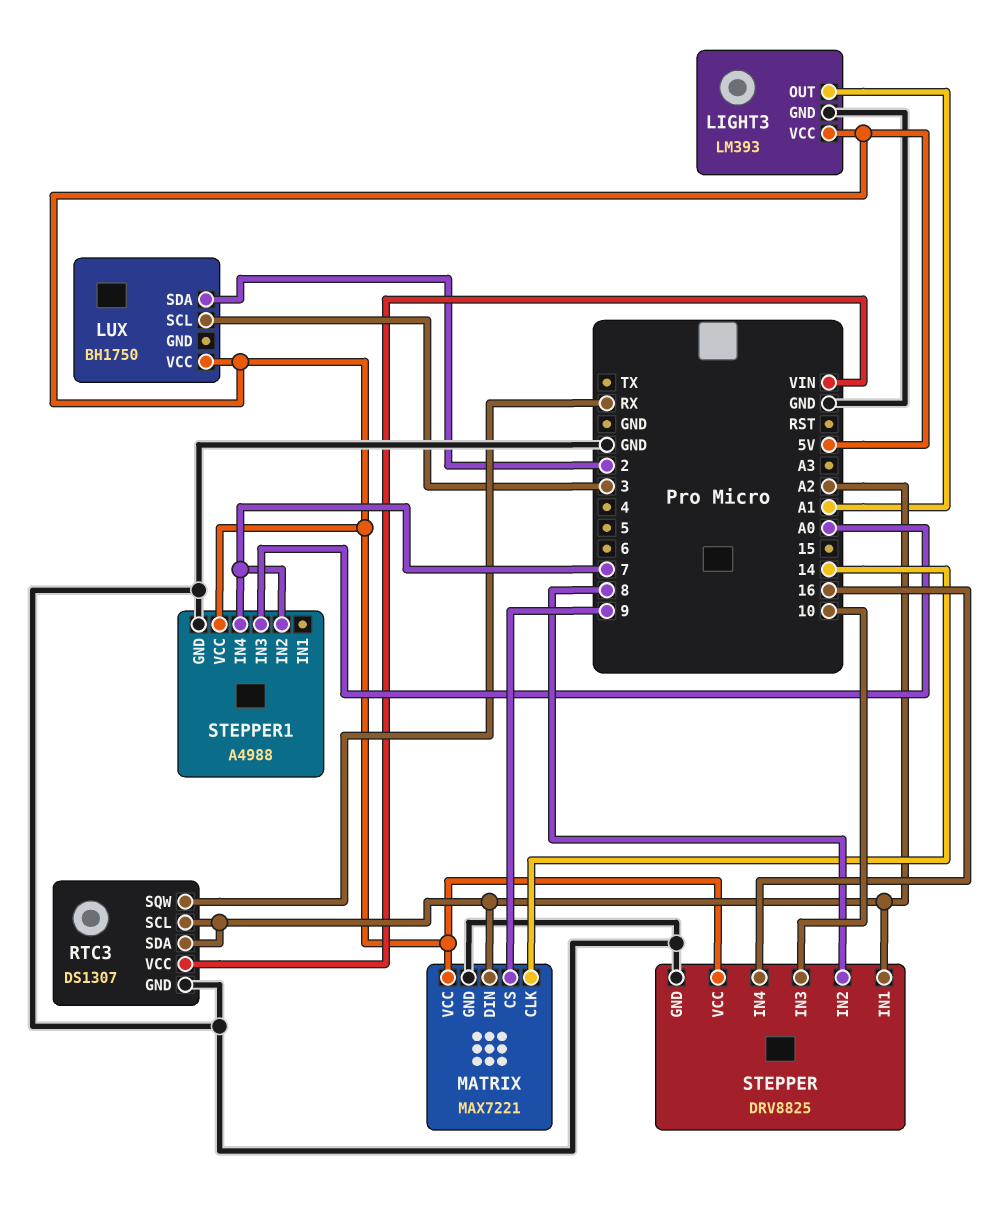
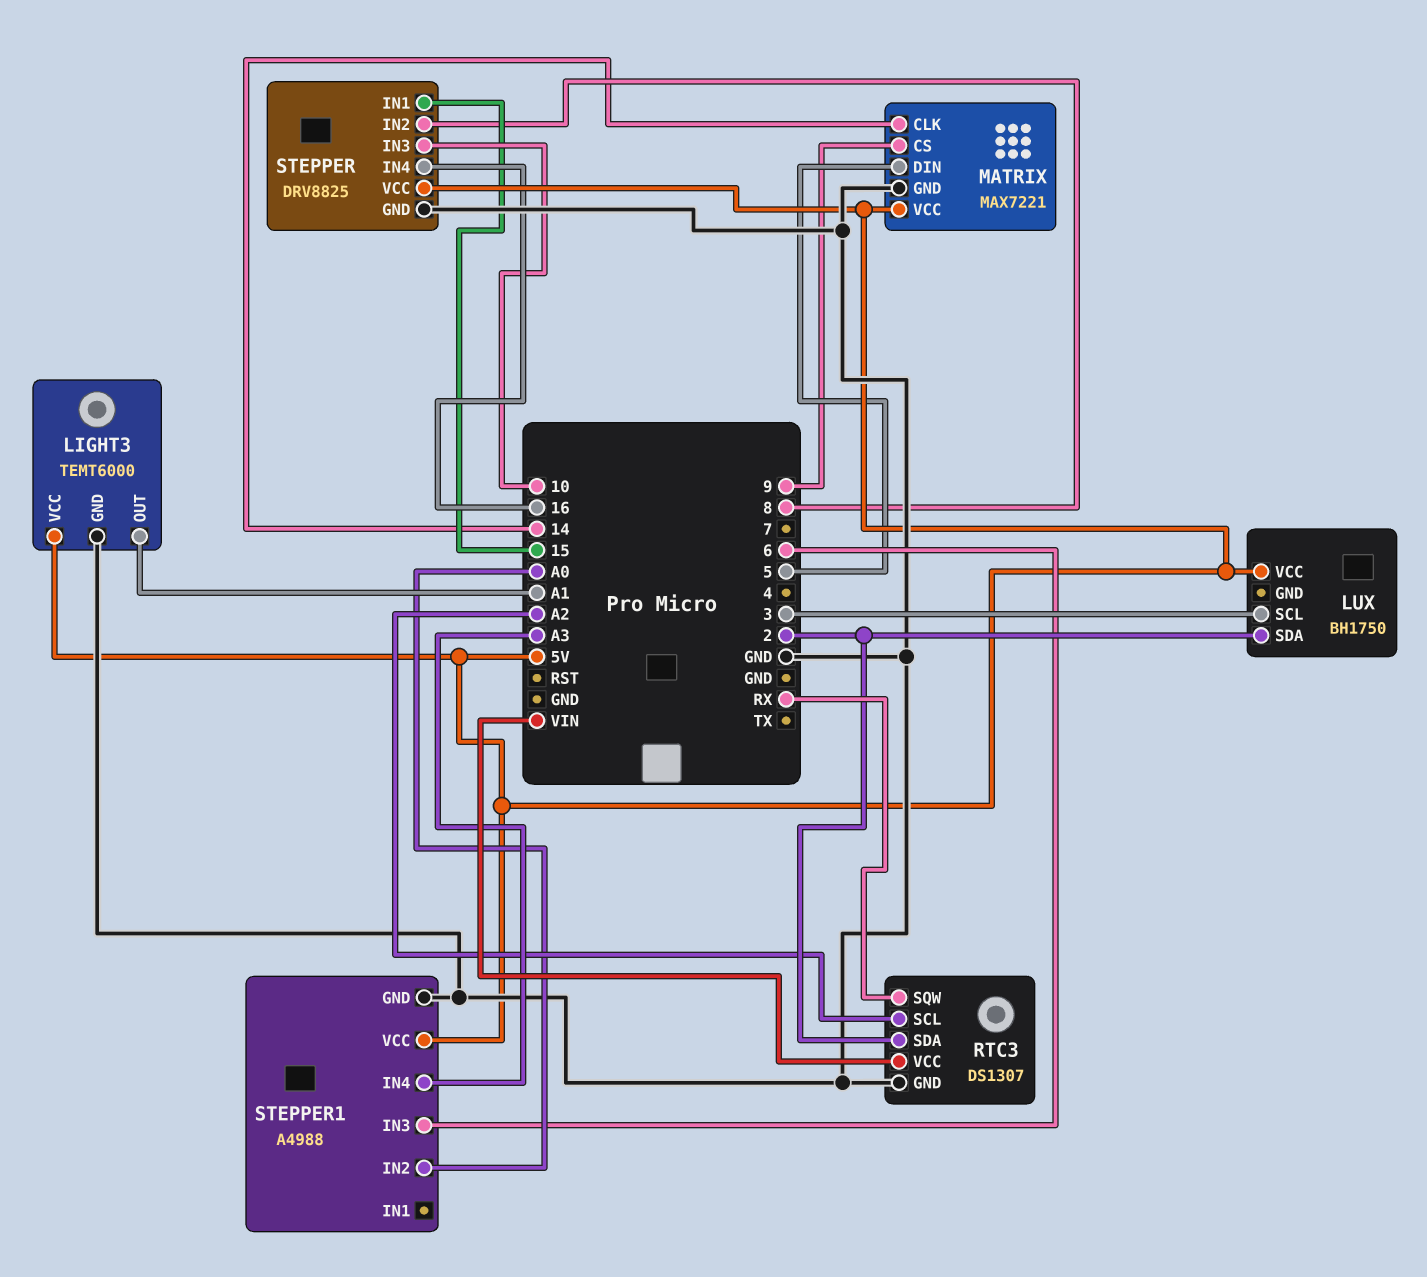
LIGHT3: LM393 -> TEMT6000
MATRIX pin DIN: A2 -> 5
RTC3 pin SDA: A2 -> 2
STEPPER pin IN1: A2 -> 15
STEPPER1 pin IN2: 7 -> A0
STEPPER1 pin IN3: A0 -> 6
STEPPER1 pin IN4: 7 -> A3

